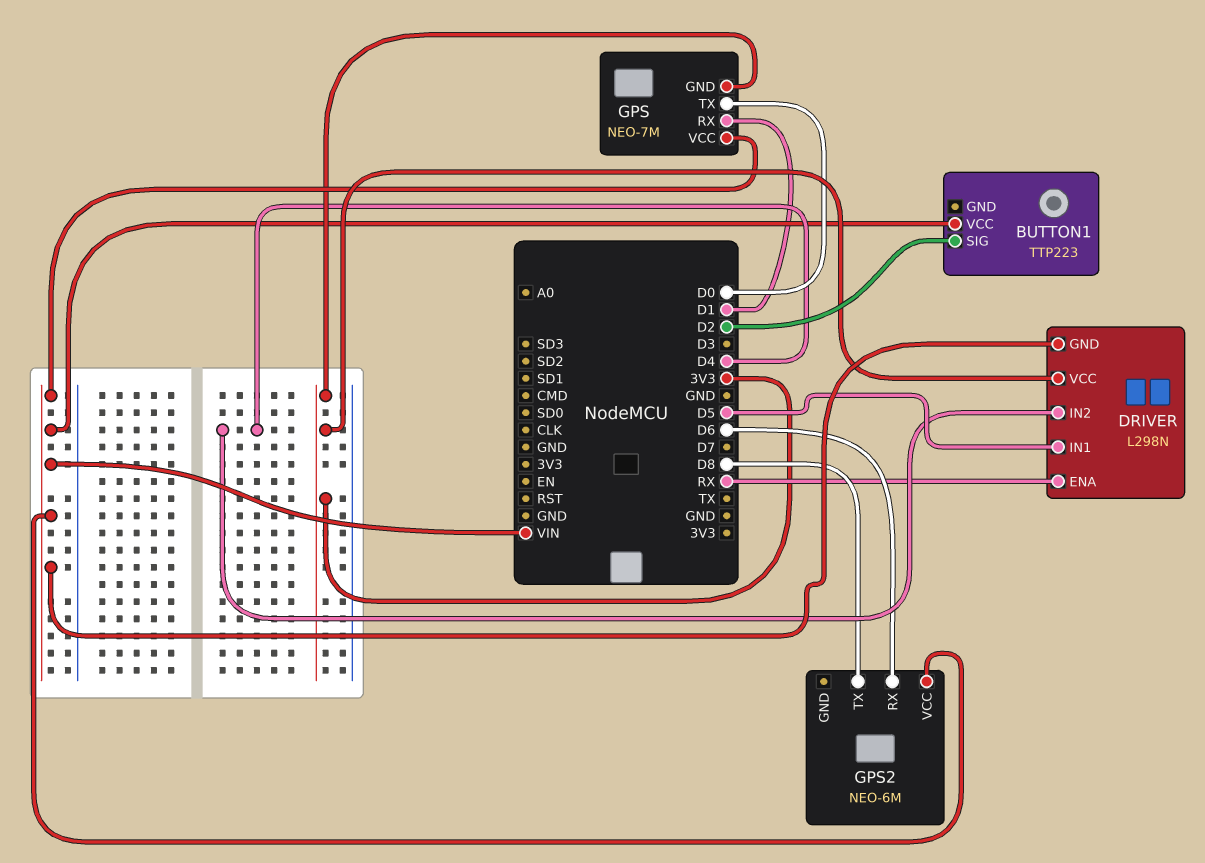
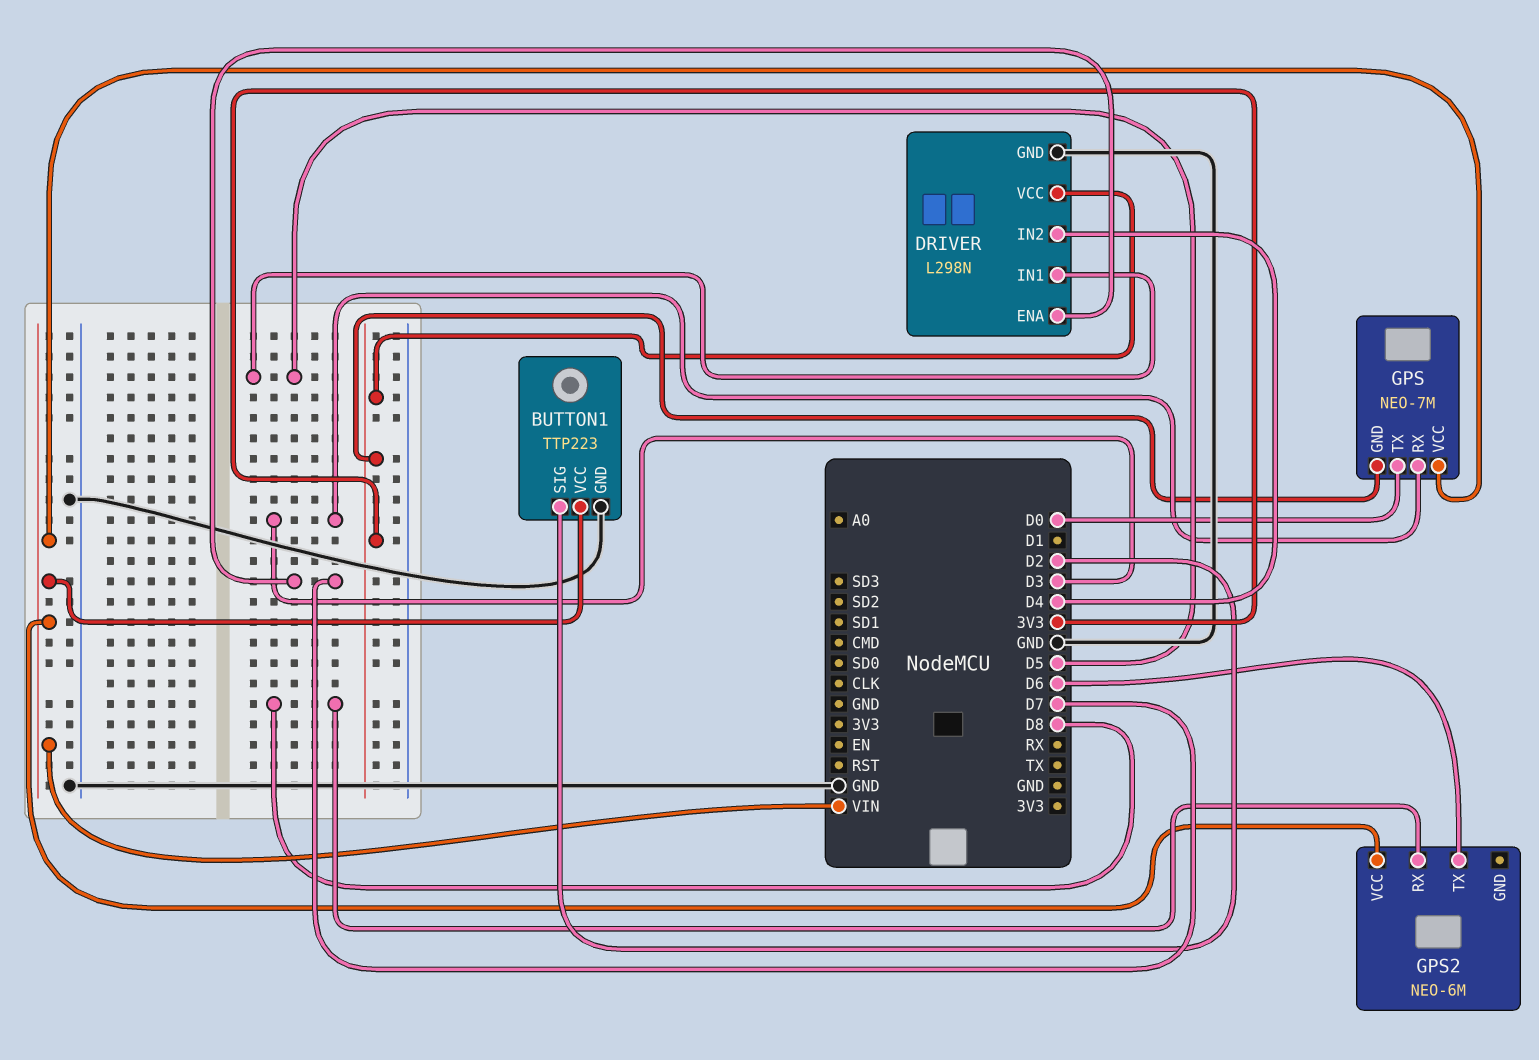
BUTTON1 pin GND: none -> GND
DRIVER pin ENA: RX -> D7
DRIVER pin GND: VIN -> GND
GPS pin RX: D1 -> D3
GPS2 pin RX: D6 -> D8
GPS2 pin TX: D8 -> D6

